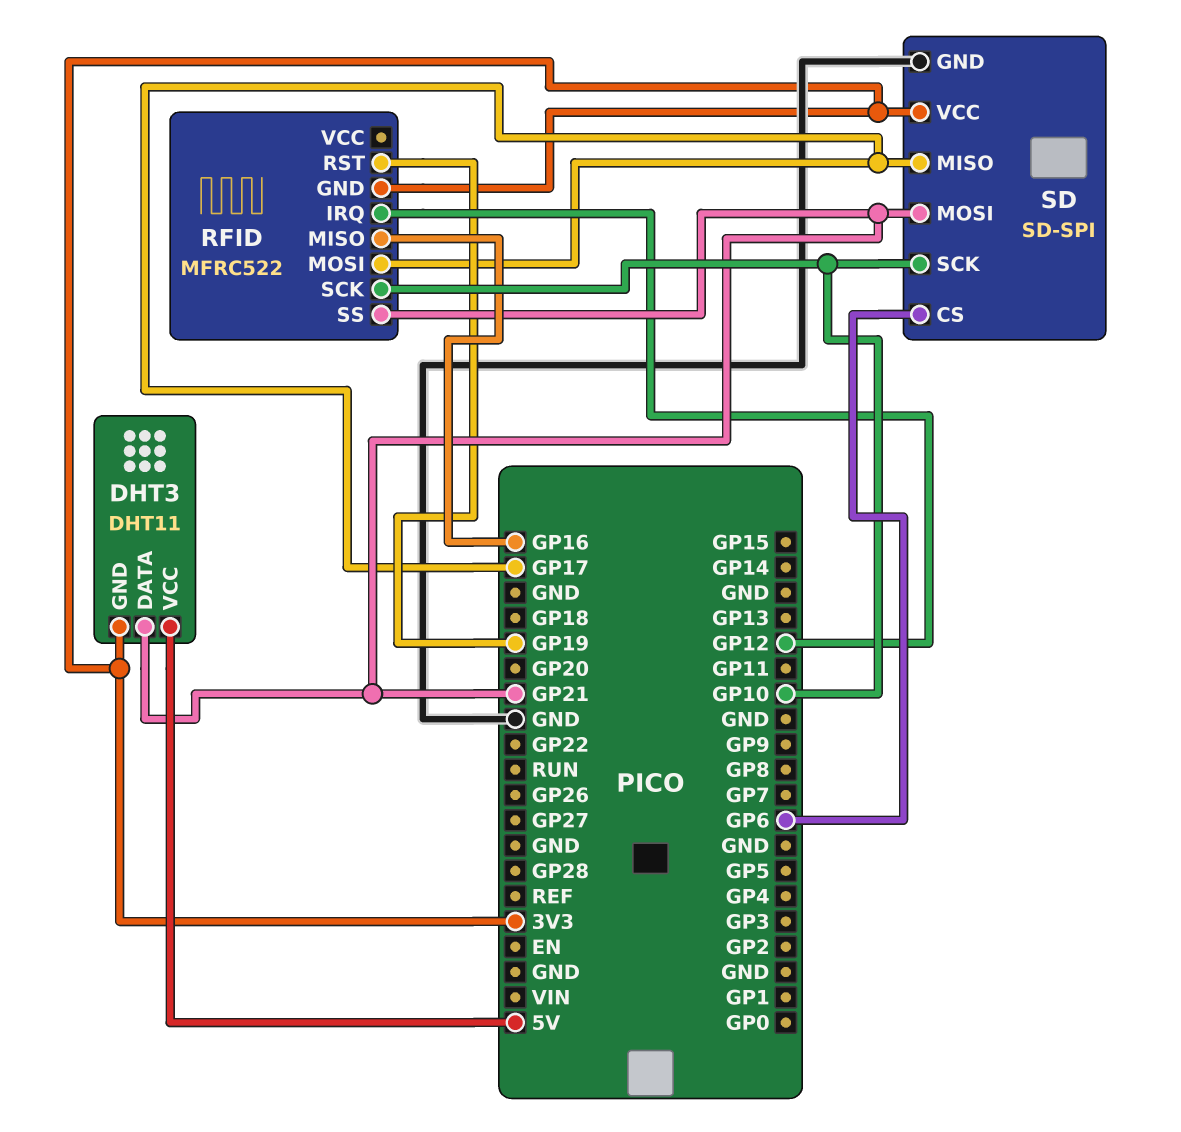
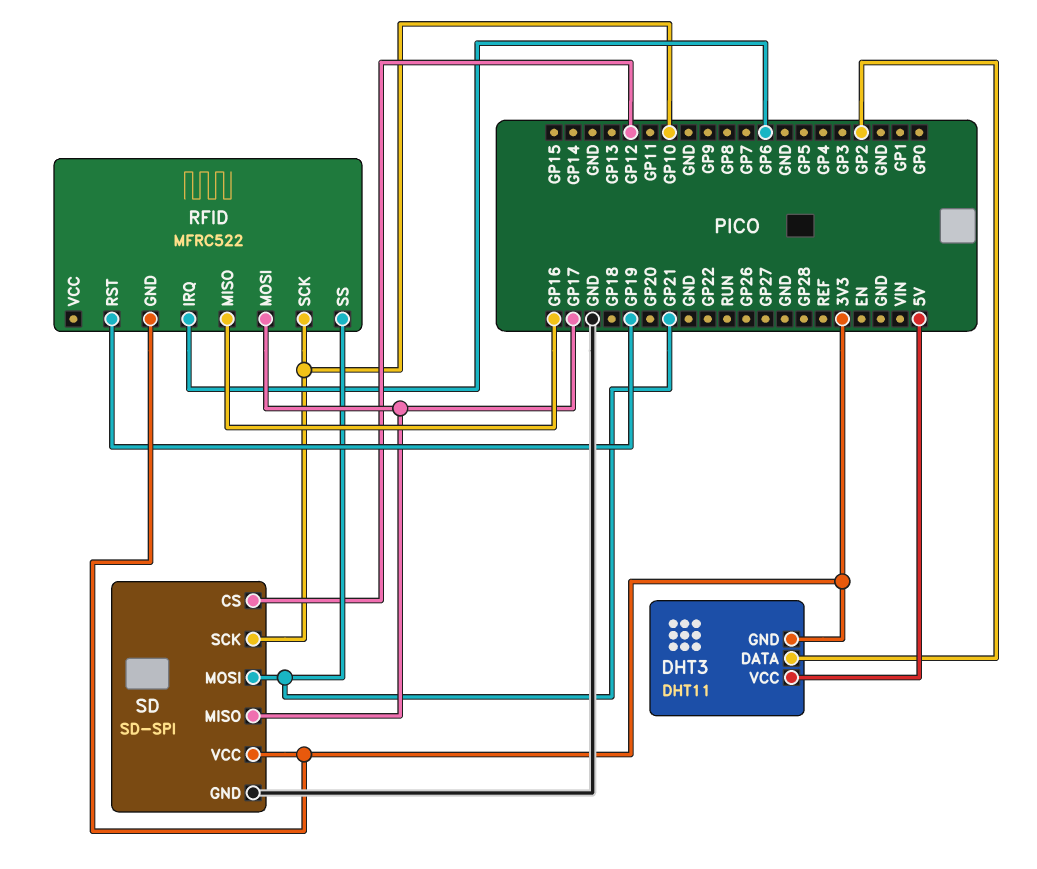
DHT3 pin DATA: GP21 -> GP2
RFID pin IRQ: GP12 -> GP6
SD pin CS: GP6 -> GP12

